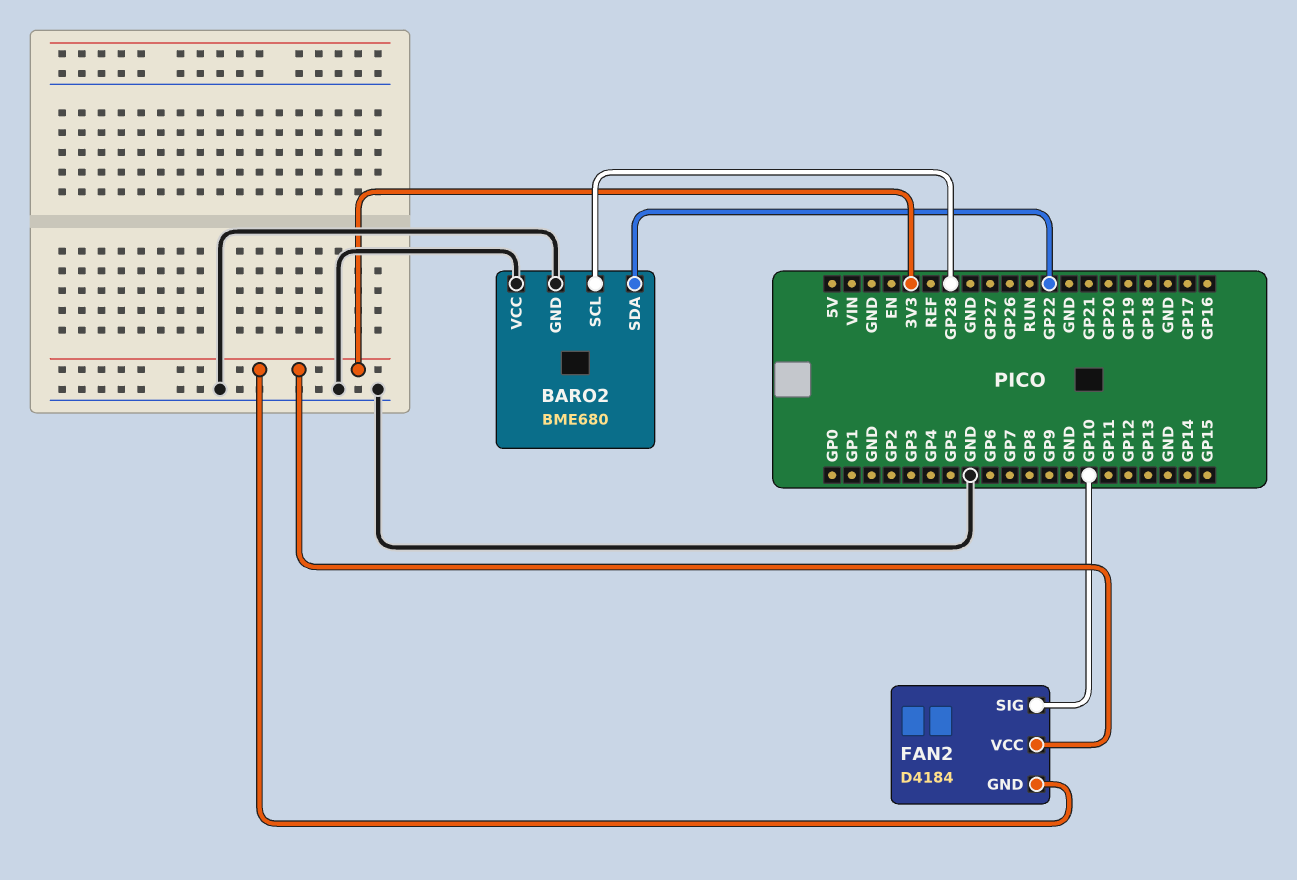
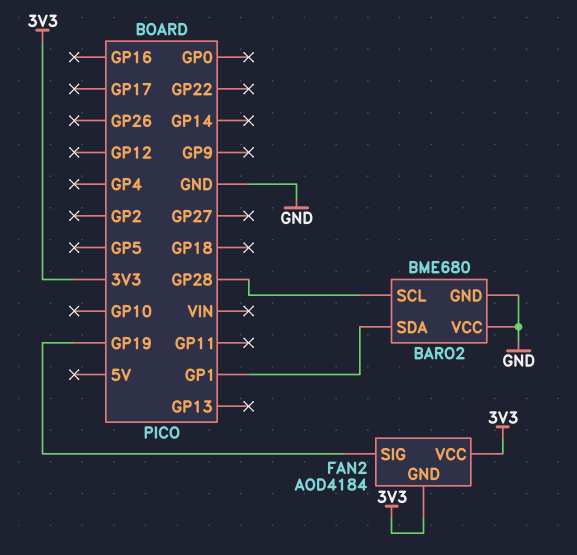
BARO2 pin SDA: GP22 -> GP1
FAN2: D4184 -> AOD4184
FAN2 pin SIG: GP10 -> GP19

